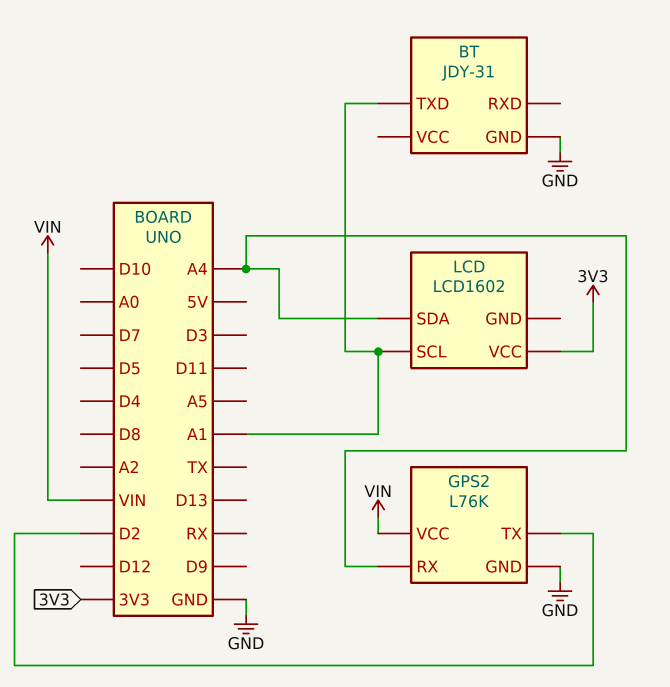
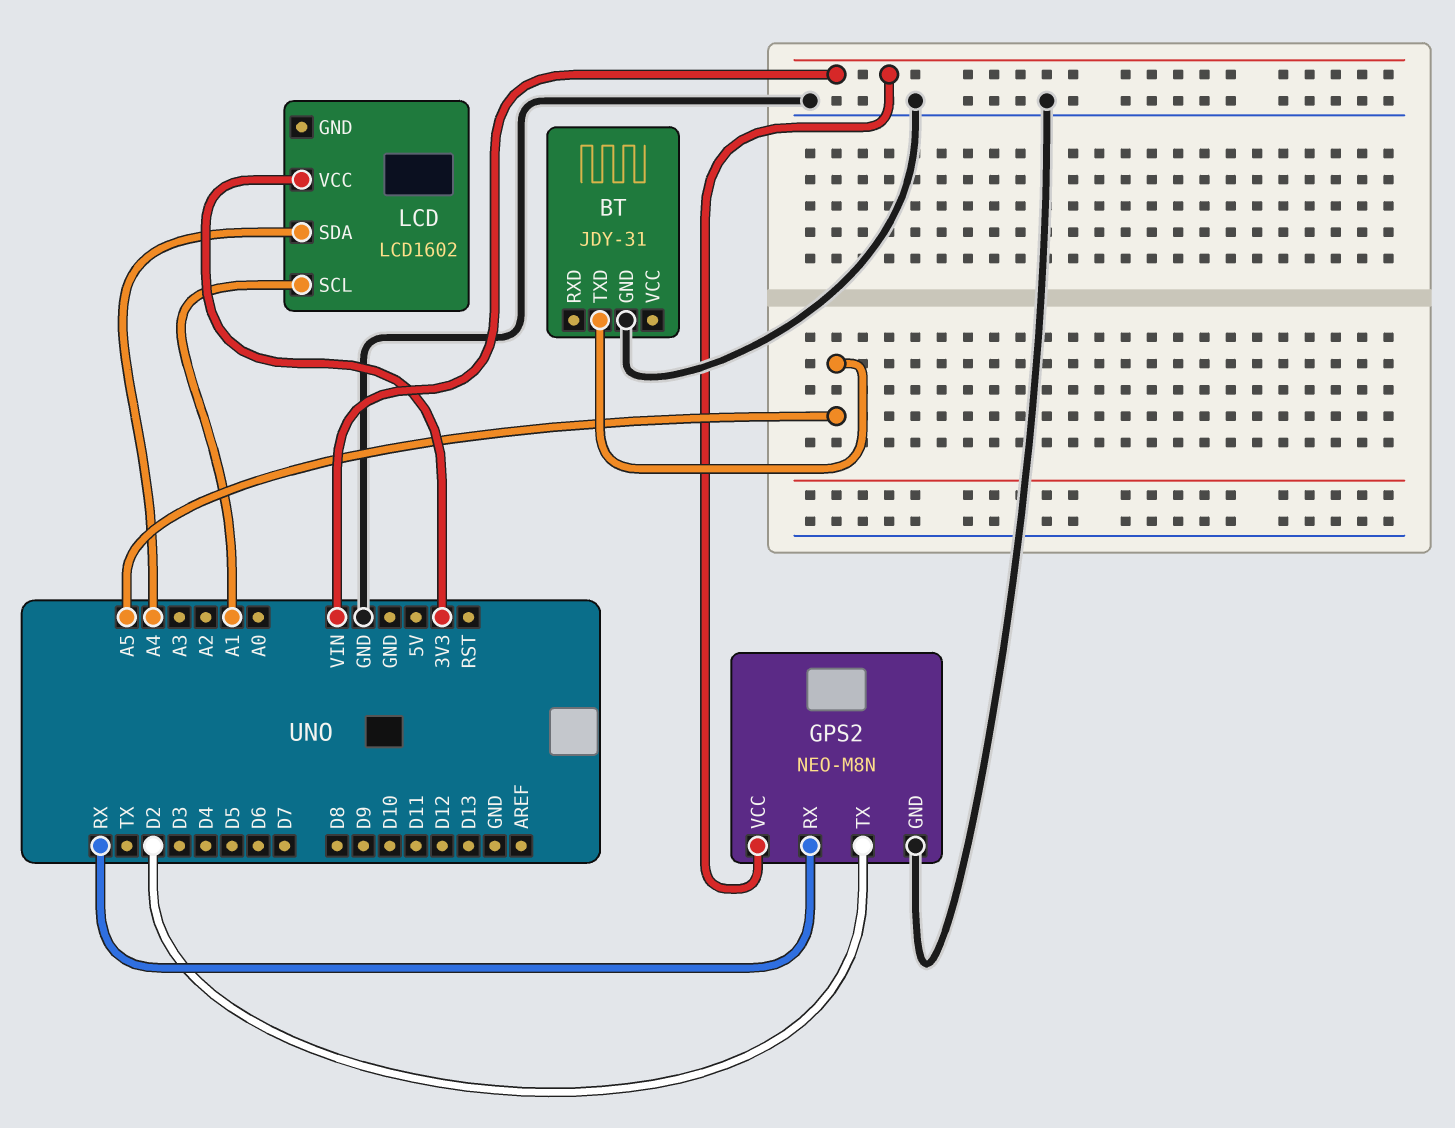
BT pin TXD: A1 -> A5
GPS2: L76K -> NEO-M8N
GPS2 pin RX: A4 -> RX

